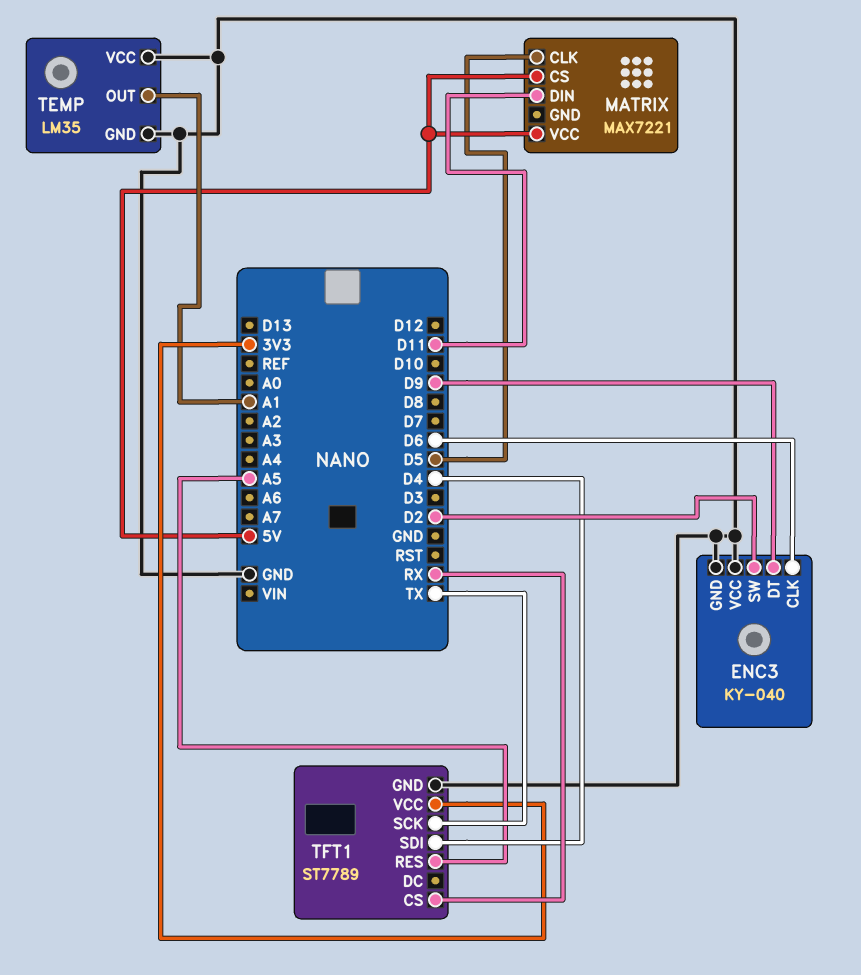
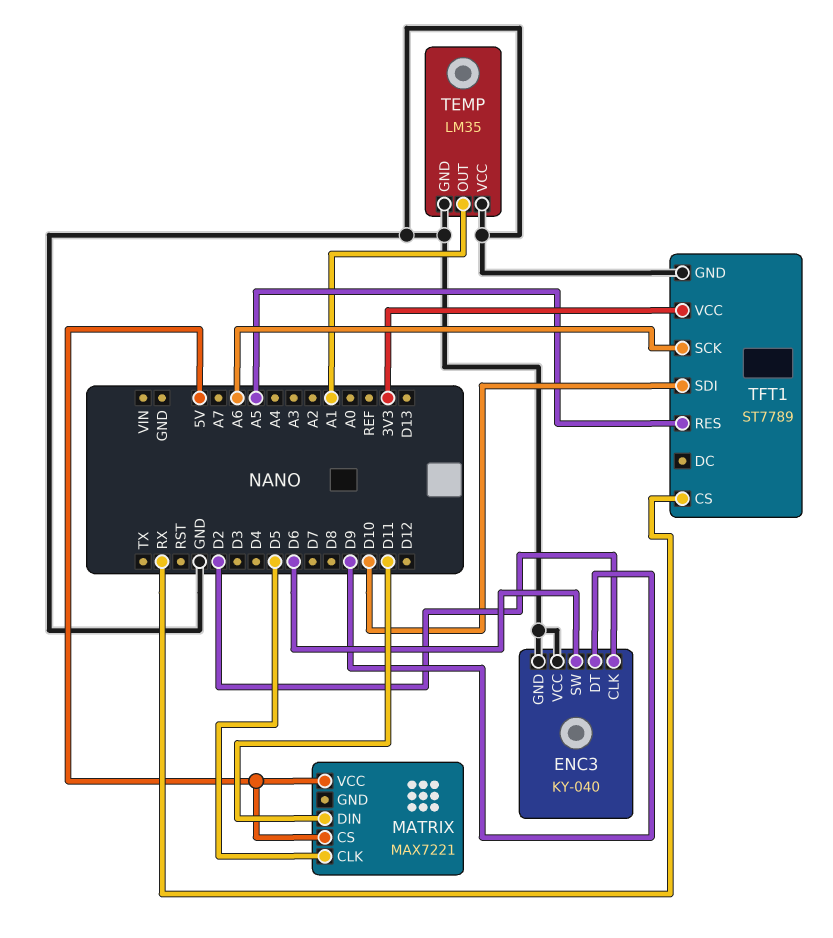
ENC3 pin CLK: D6 -> D2
ENC3 pin SW: D2 -> D6
TFT1 pin SCK: TX -> A6
TFT1 pin SDI: D4 -> D10

